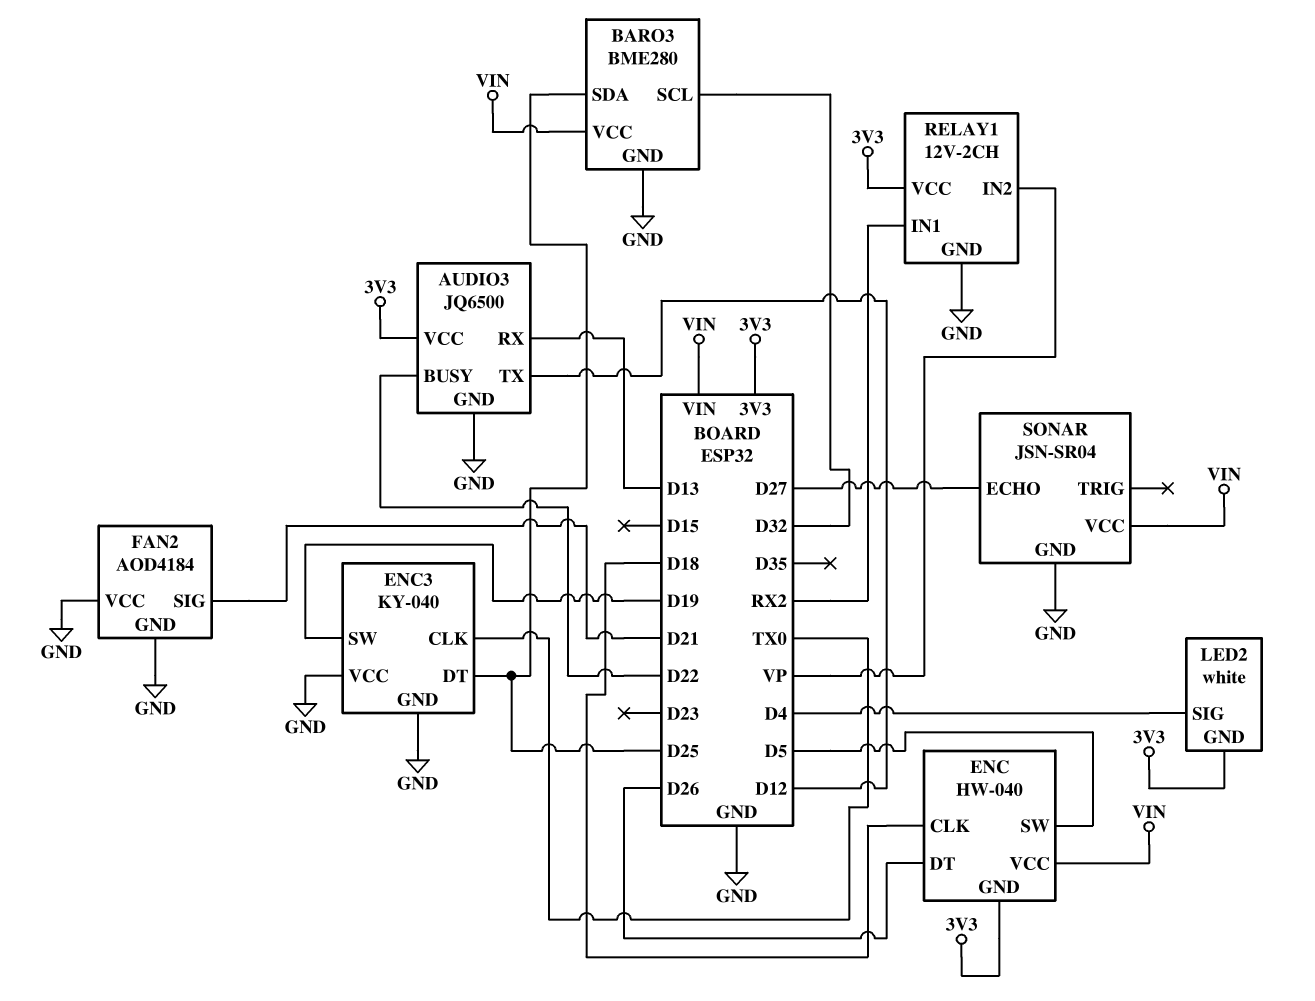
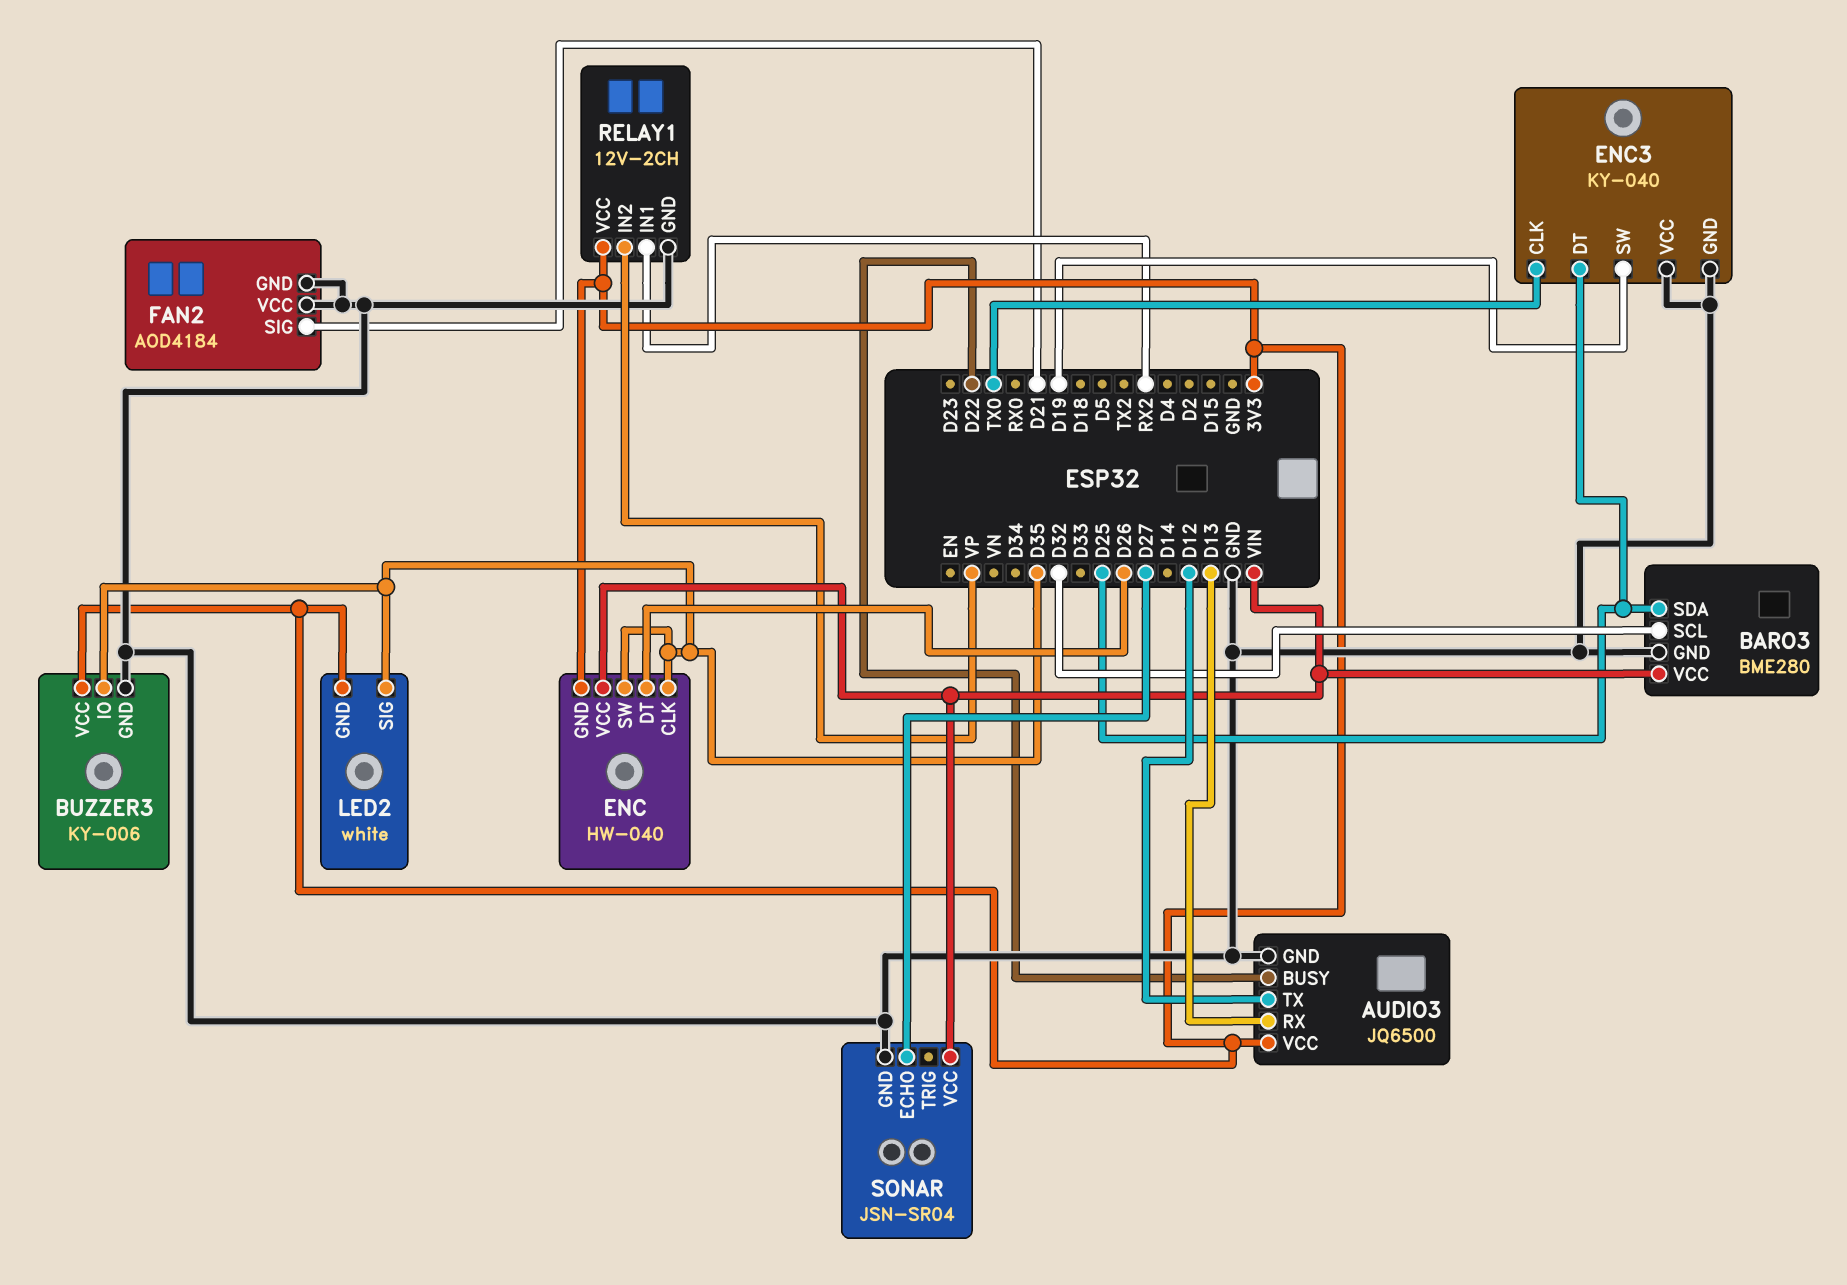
BUZZER3: none -> KY-006
BUZZER3 pin GND: none -> GND
BUZZER3 pin IO: none -> D35
BUZZER3 pin VCC: none -> 3V3
ENC pin CLK: D18 -> D35
ENC pin SW: D5 -> D35
LED2 pin SIG: D4 -> D35

